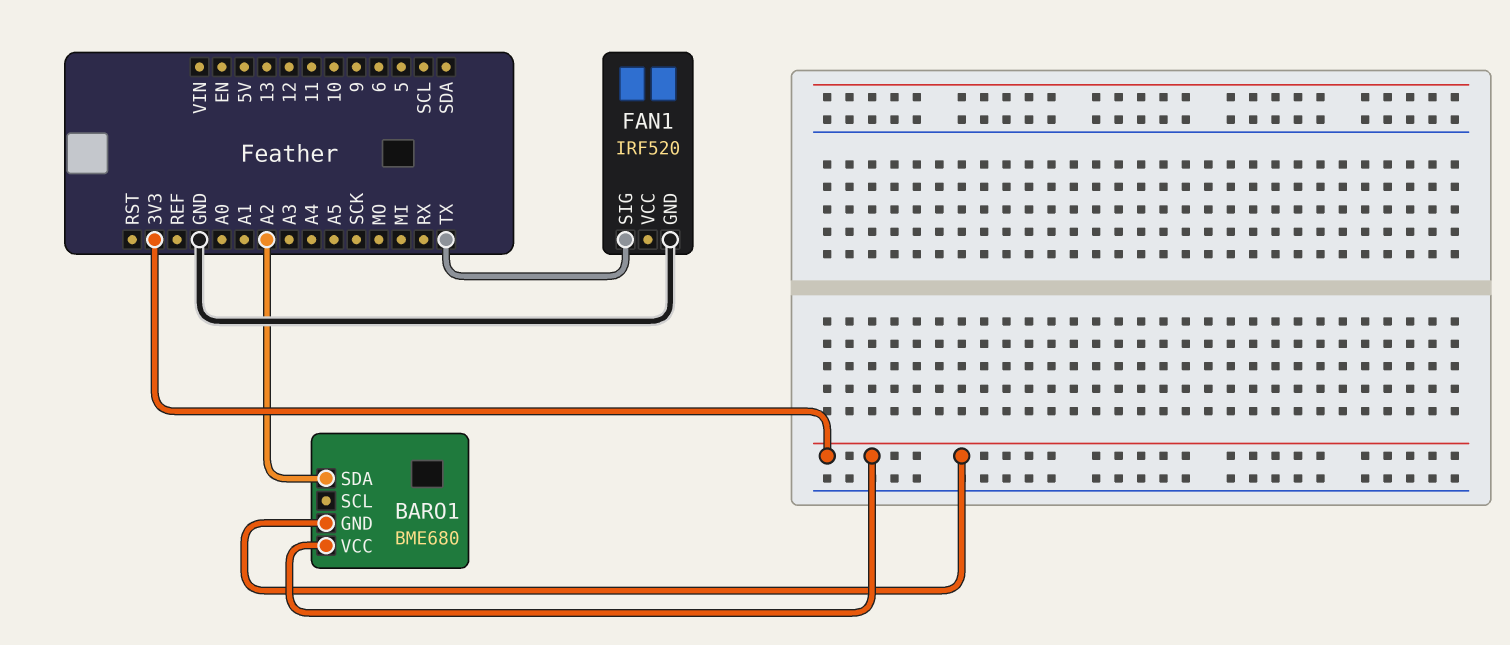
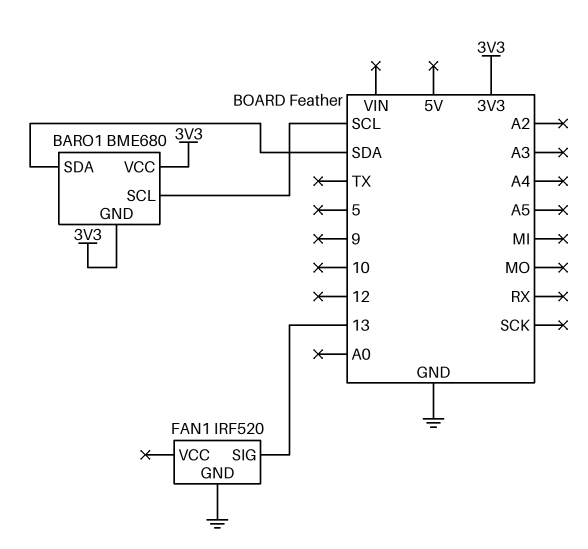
BARO1 pin SCL: none -> SCL
BARO1 pin SDA: A2 -> SDA
FAN1 pin SIG: TX -> 13

